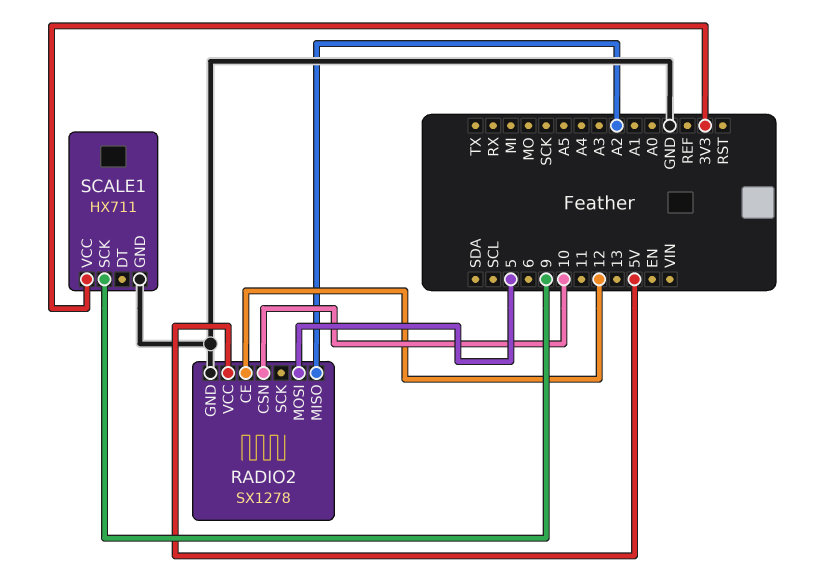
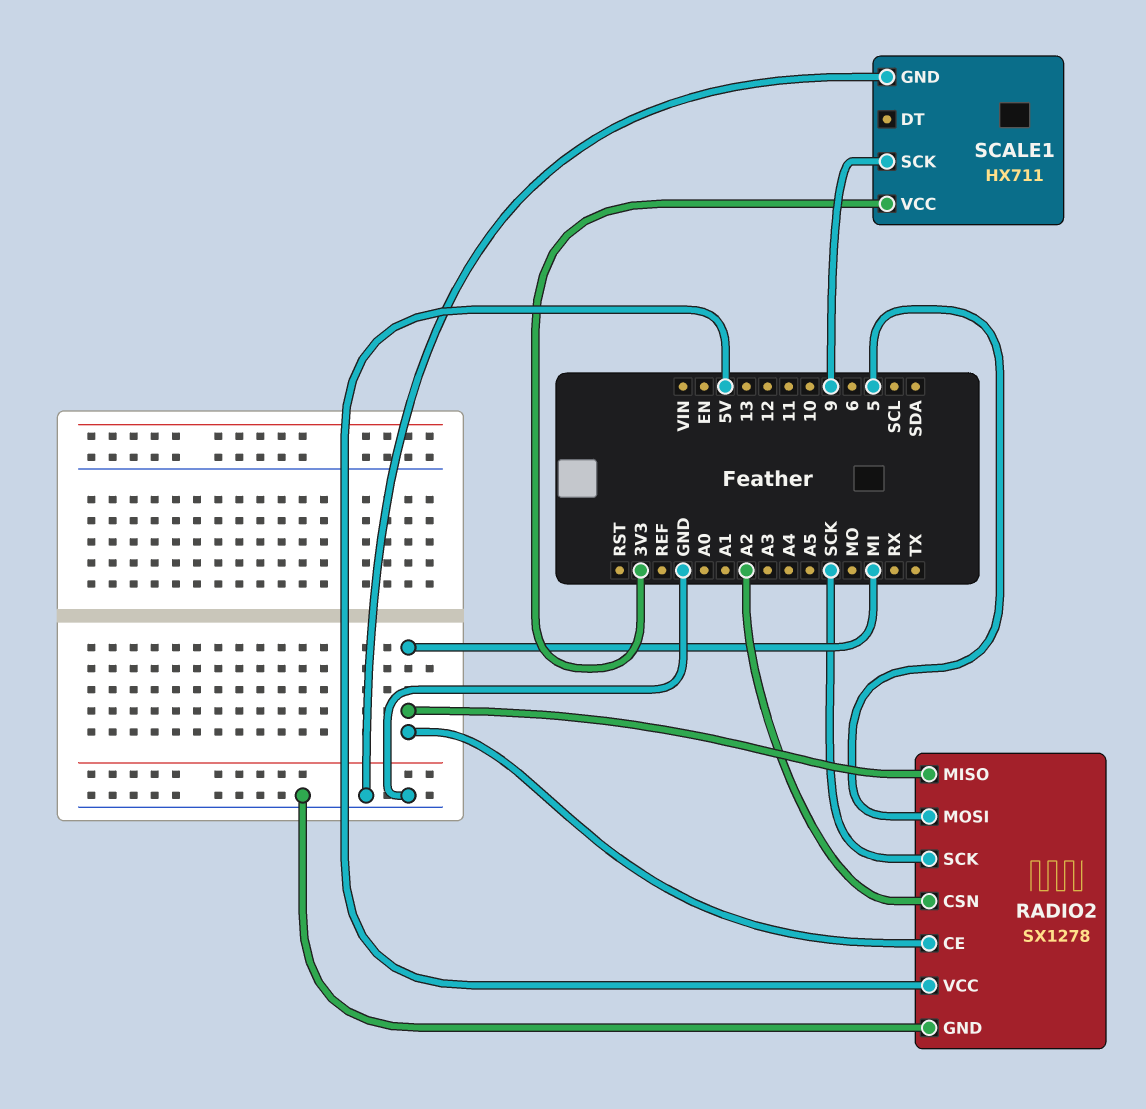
RADIO2 pin CE: 12 -> MI
RADIO2 pin CSN: 10 -> A2
RADIO2 pin MISO: A2 -> MI
RADIO2 pin SCK: none -> SCK

